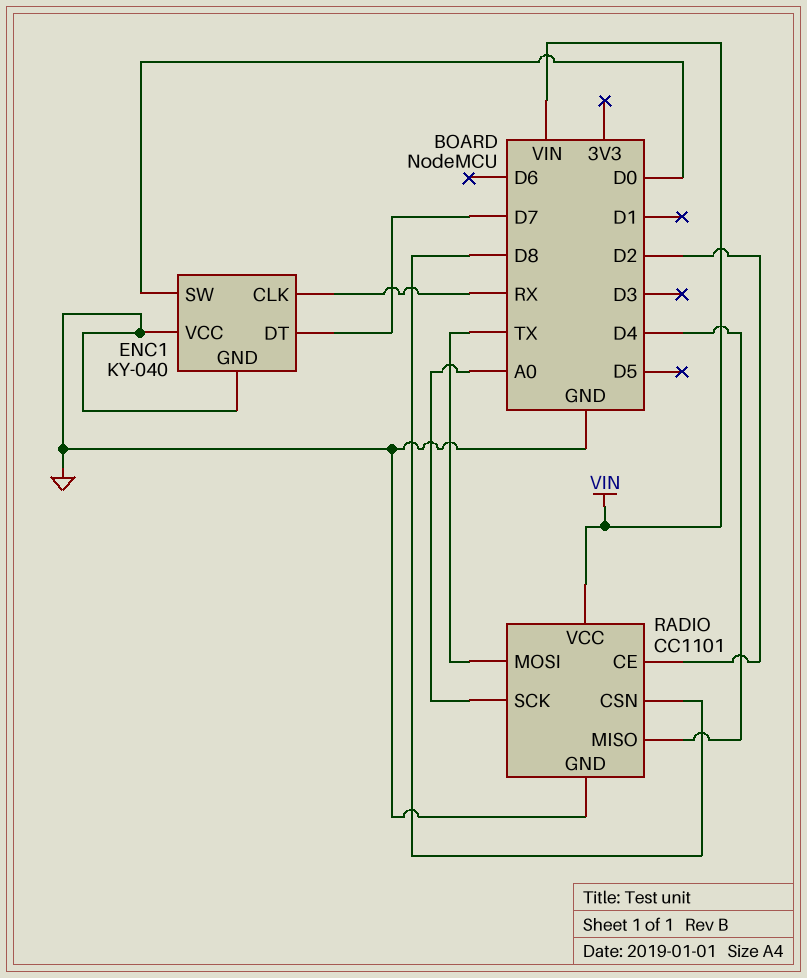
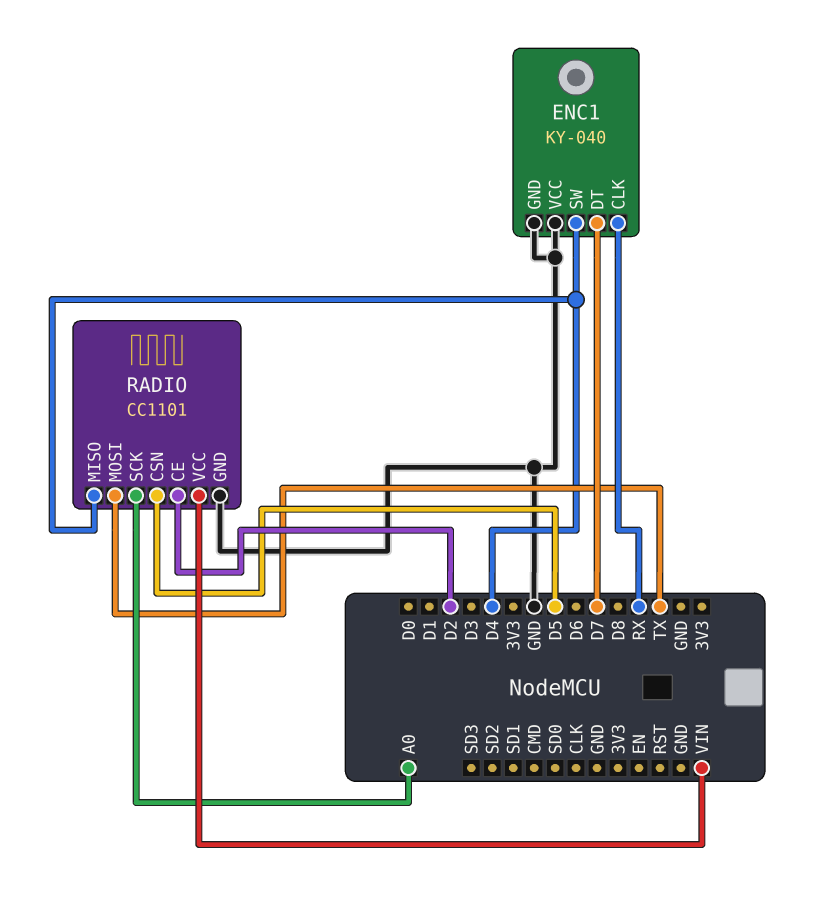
ENC1 pin SW: D0 -> D4
RADIO pin CSN: D8 -> D5

